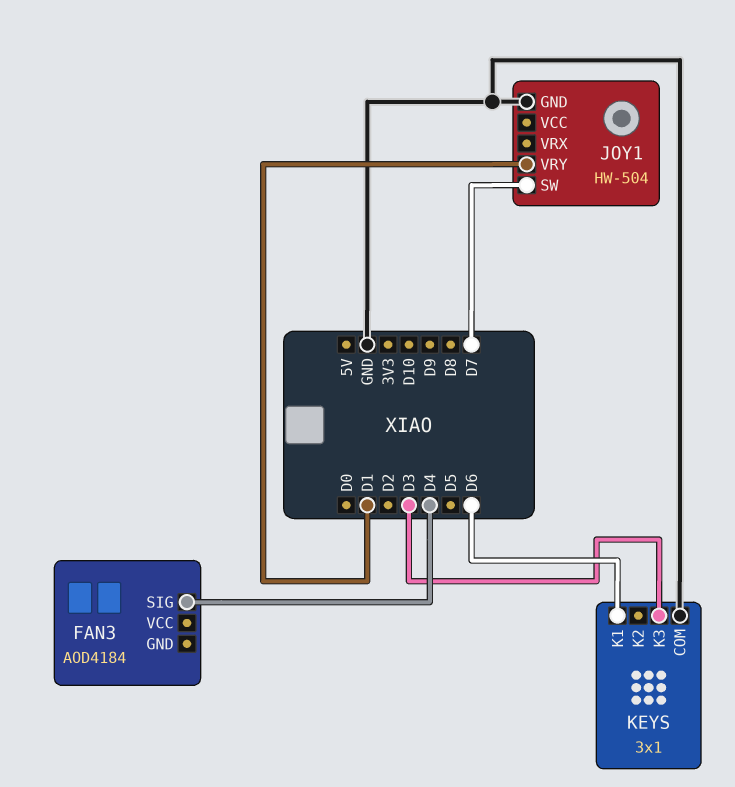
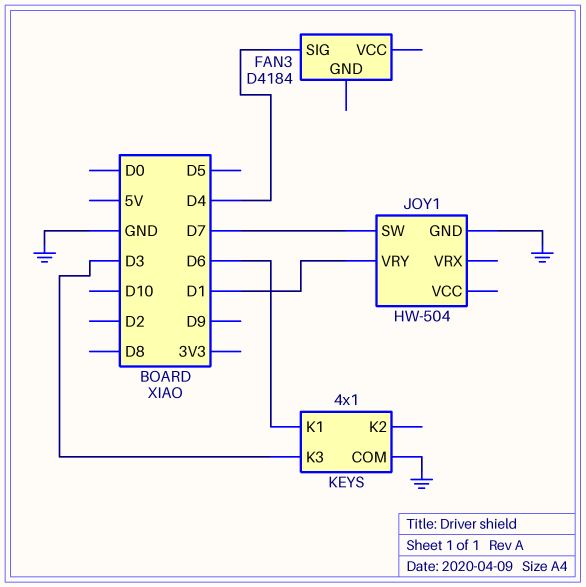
FAN3: AOD4184 -> D4184
KEYS: 3x1 -> 4x1

